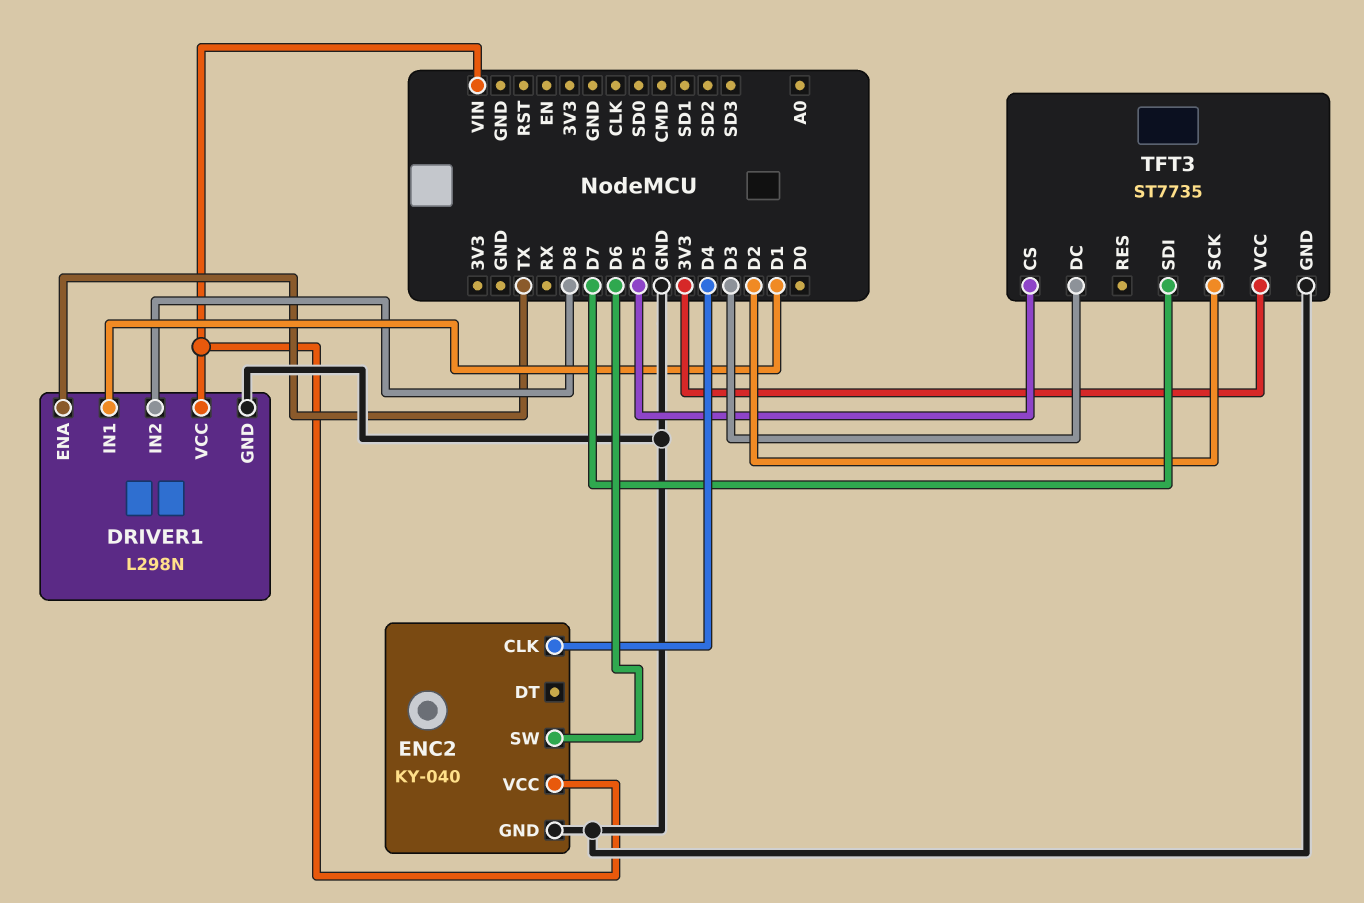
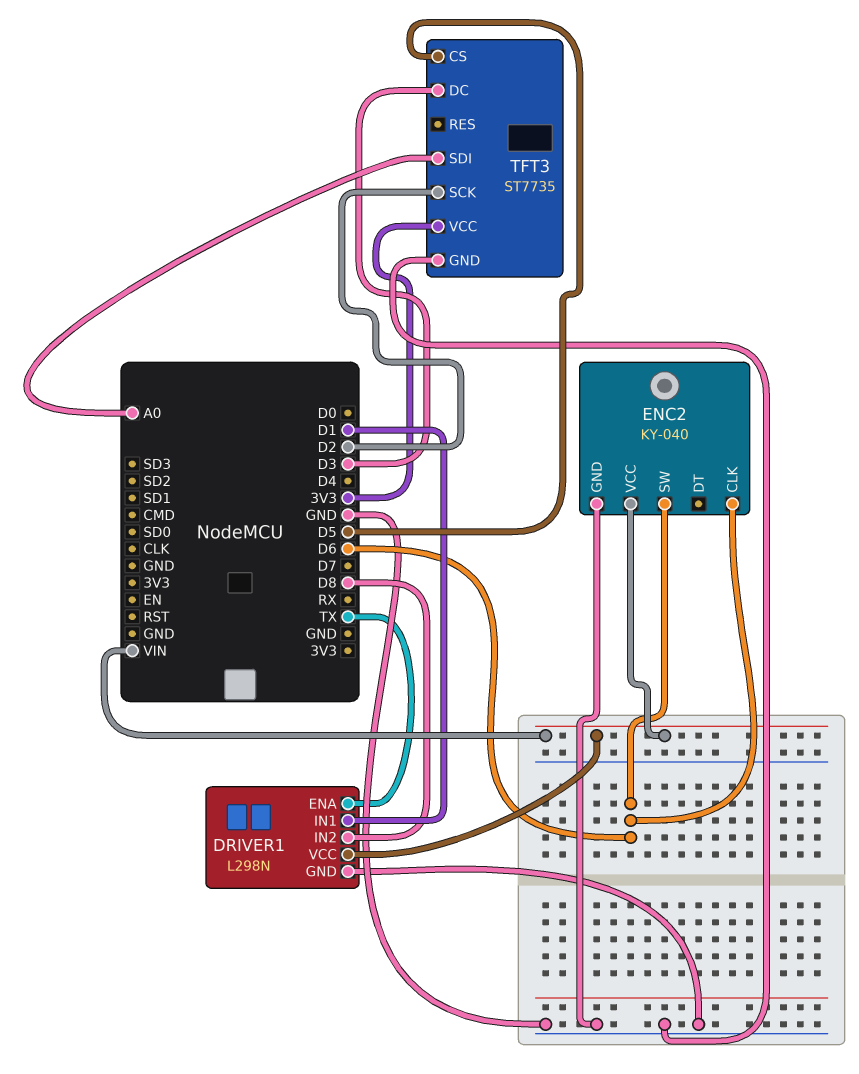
ENC2 pin CLK: D4 -> D6
TFT3 pin SDI: D7 -> A0

